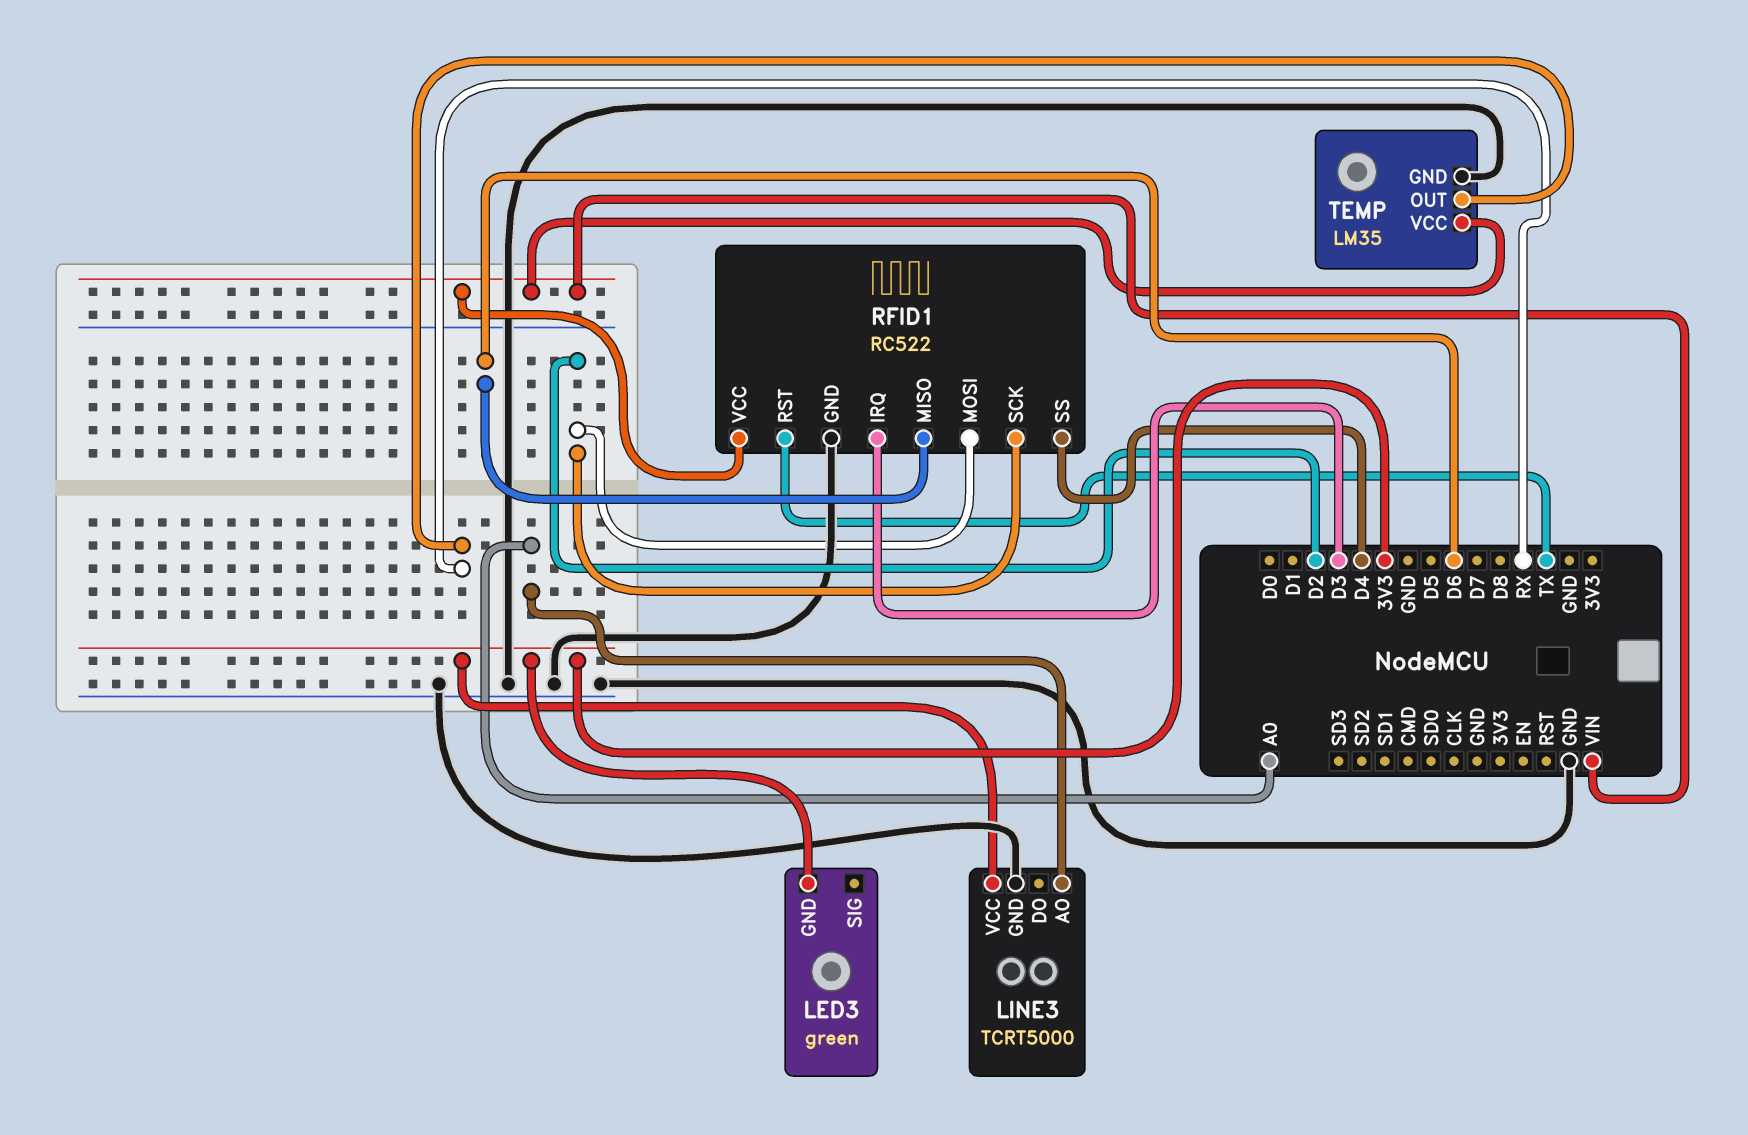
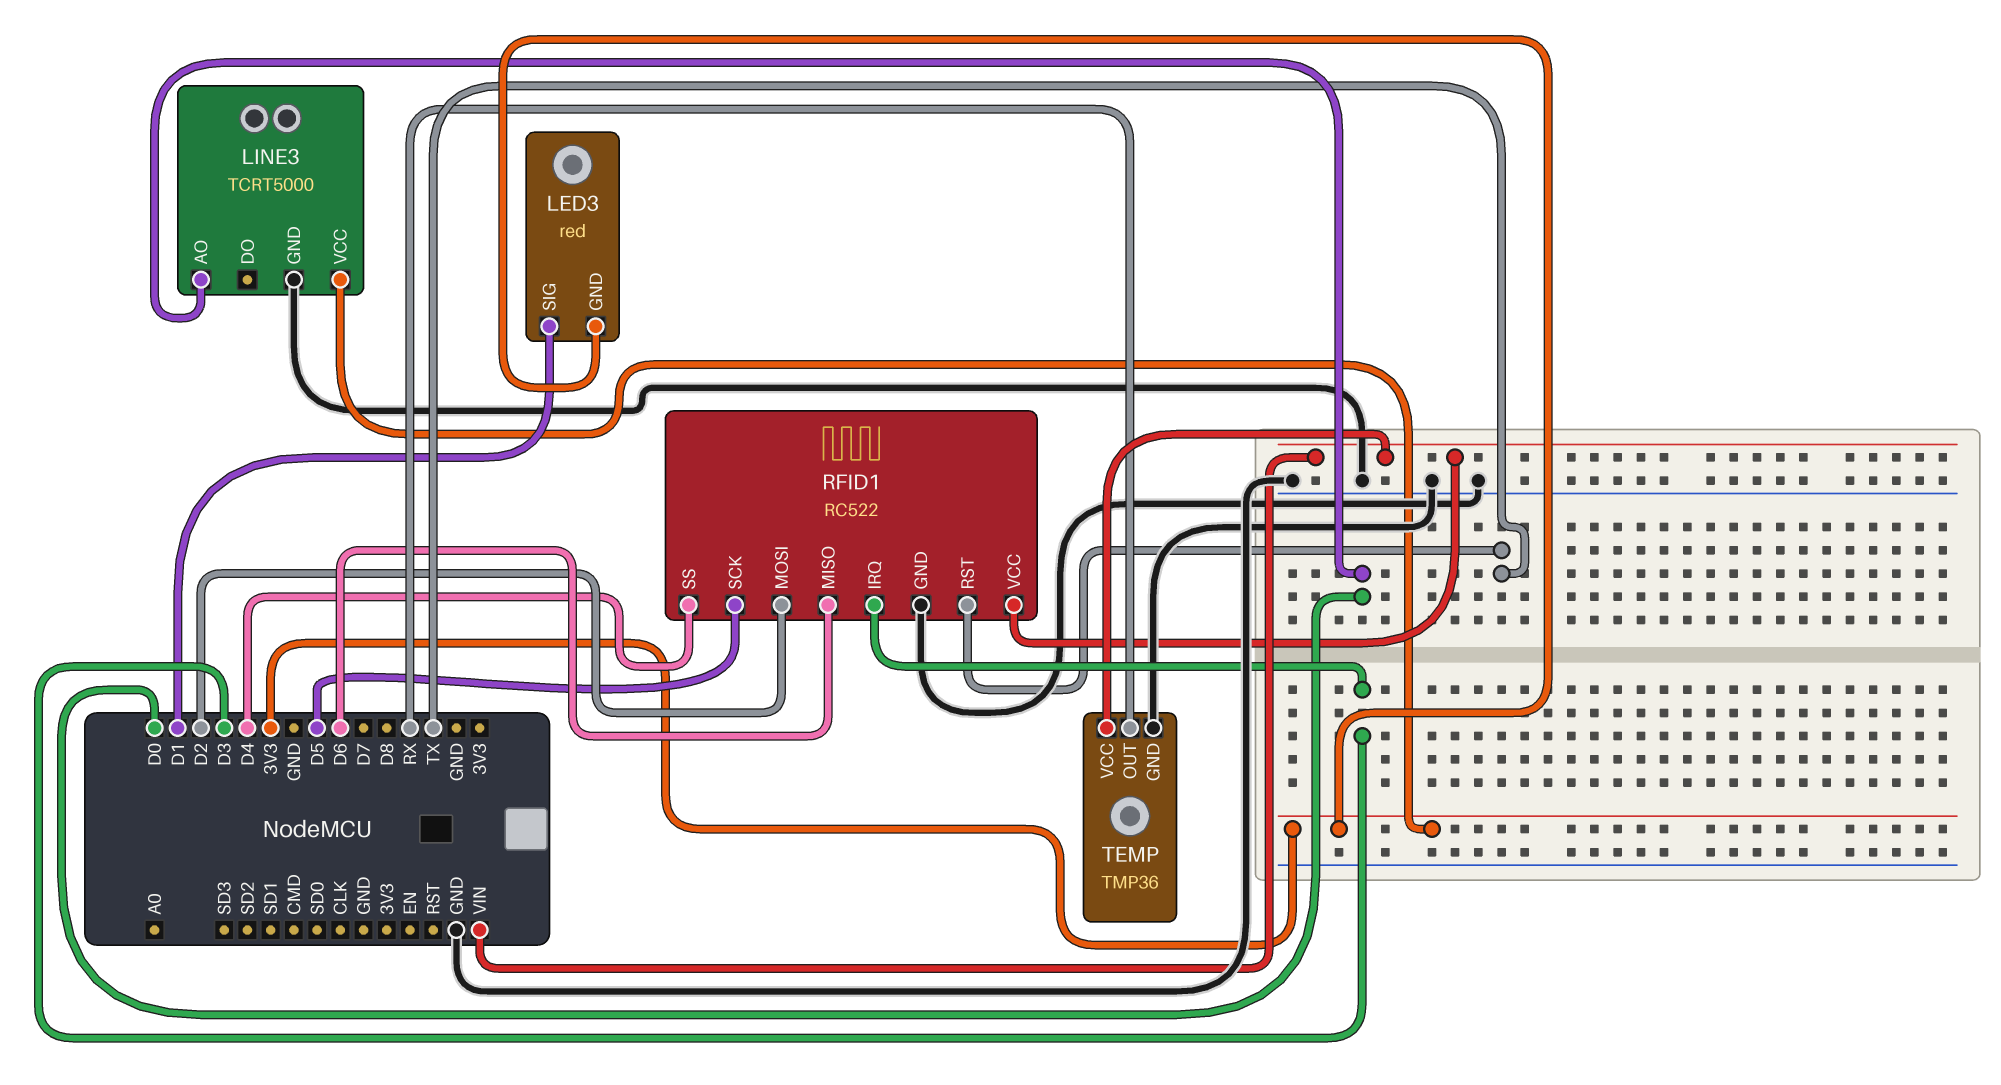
LED3: green -> red
LED3 pin SIG: none -> D1
LINE3 pin AO: A0 -> D0
RFID1 pin SCK: D2 -> D5
TEMP: LM35 -> TMP36

